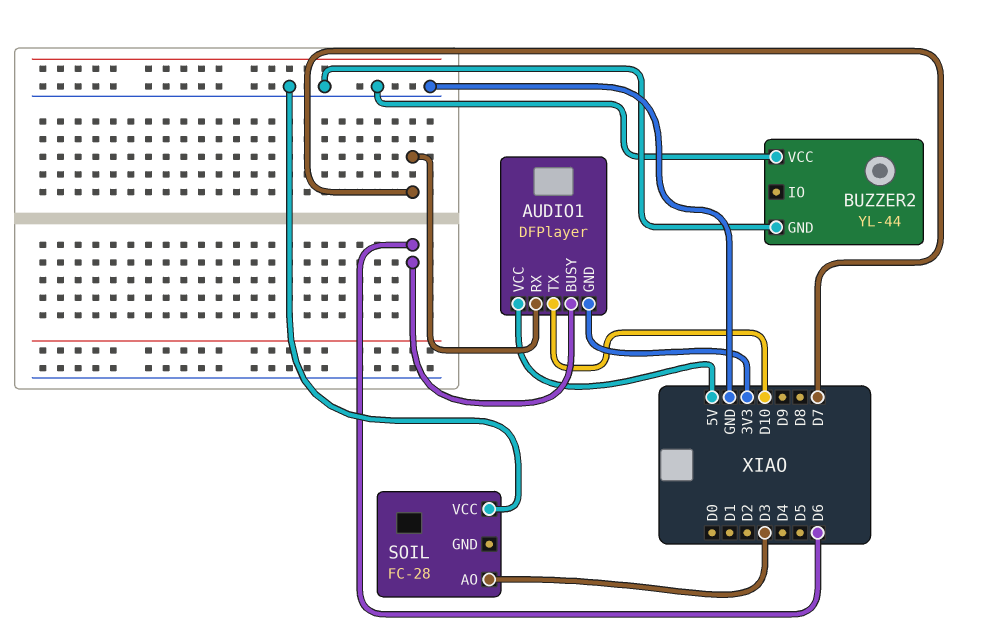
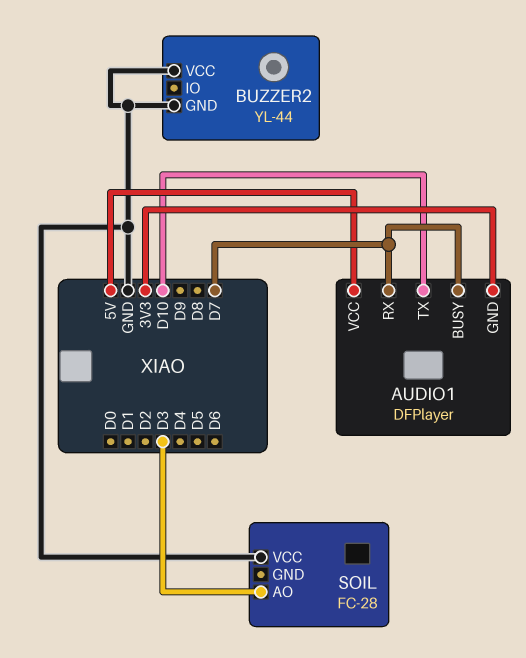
AUDIO1 pin BUSY: D6 -> D7

